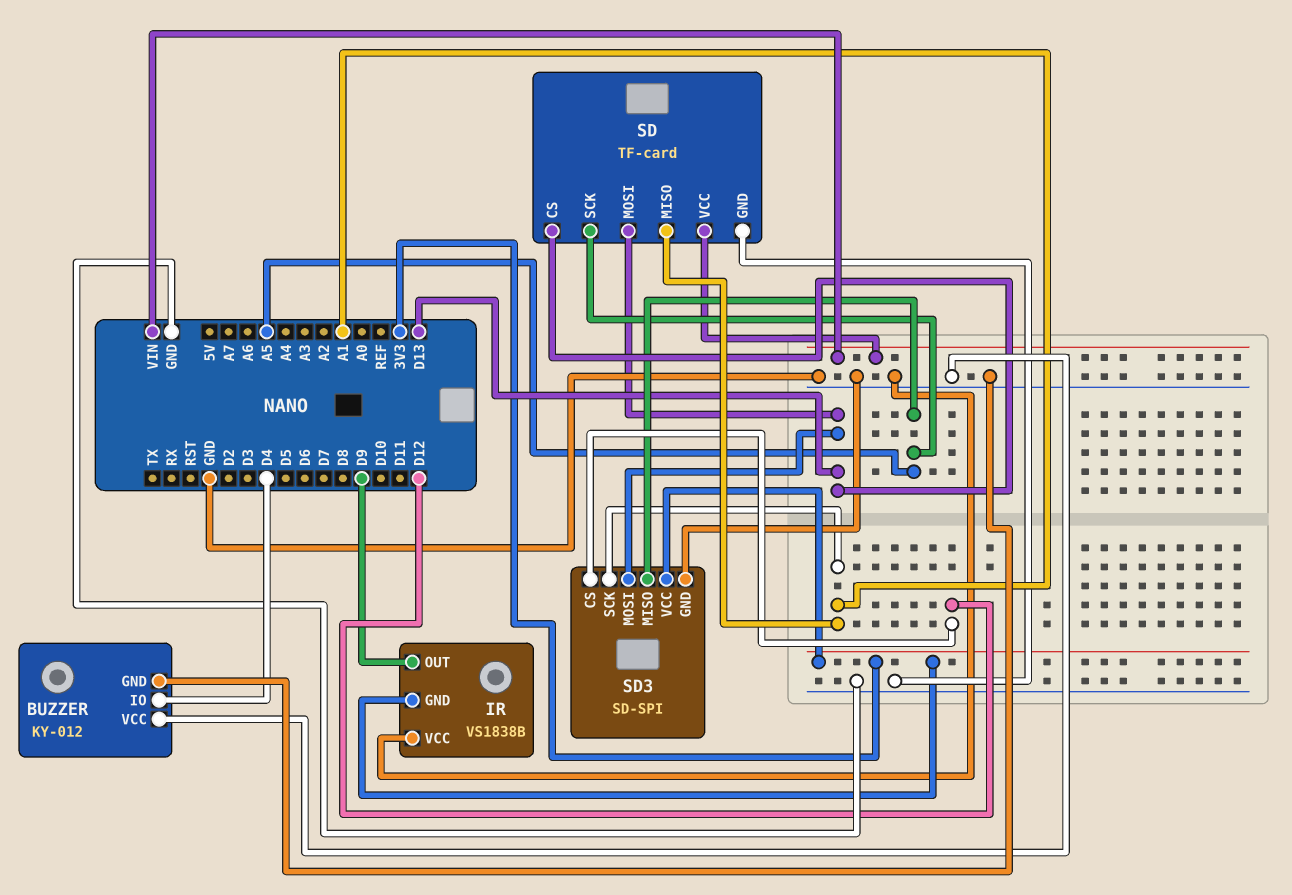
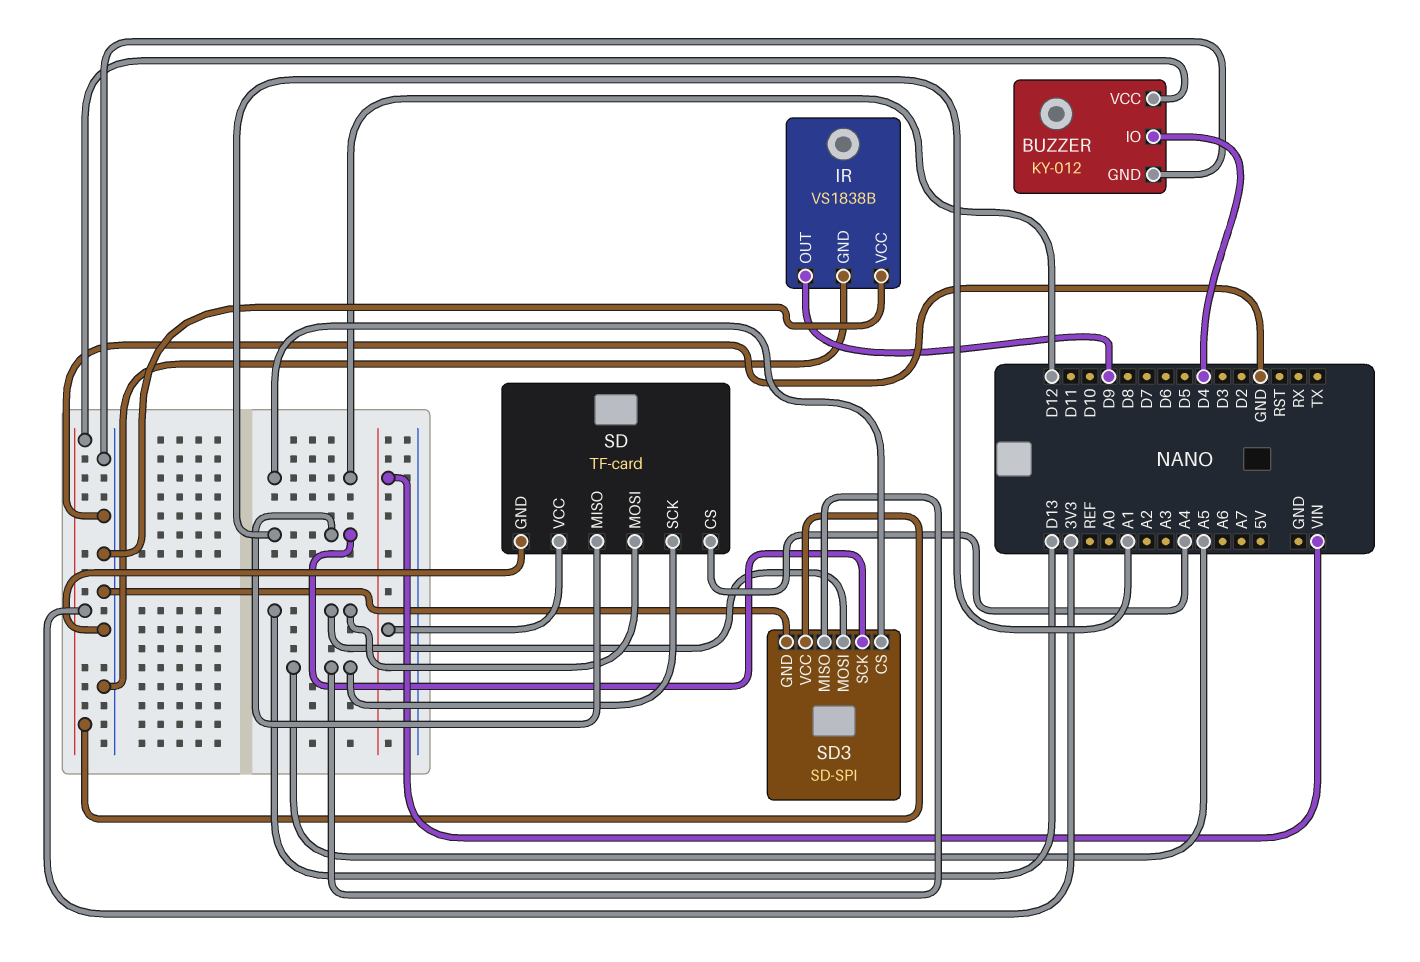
BUZZER pin VCC: GND -> 3V3
IR pin GND: 3V3 -> GND
SD pin CS: D13 -> A4

